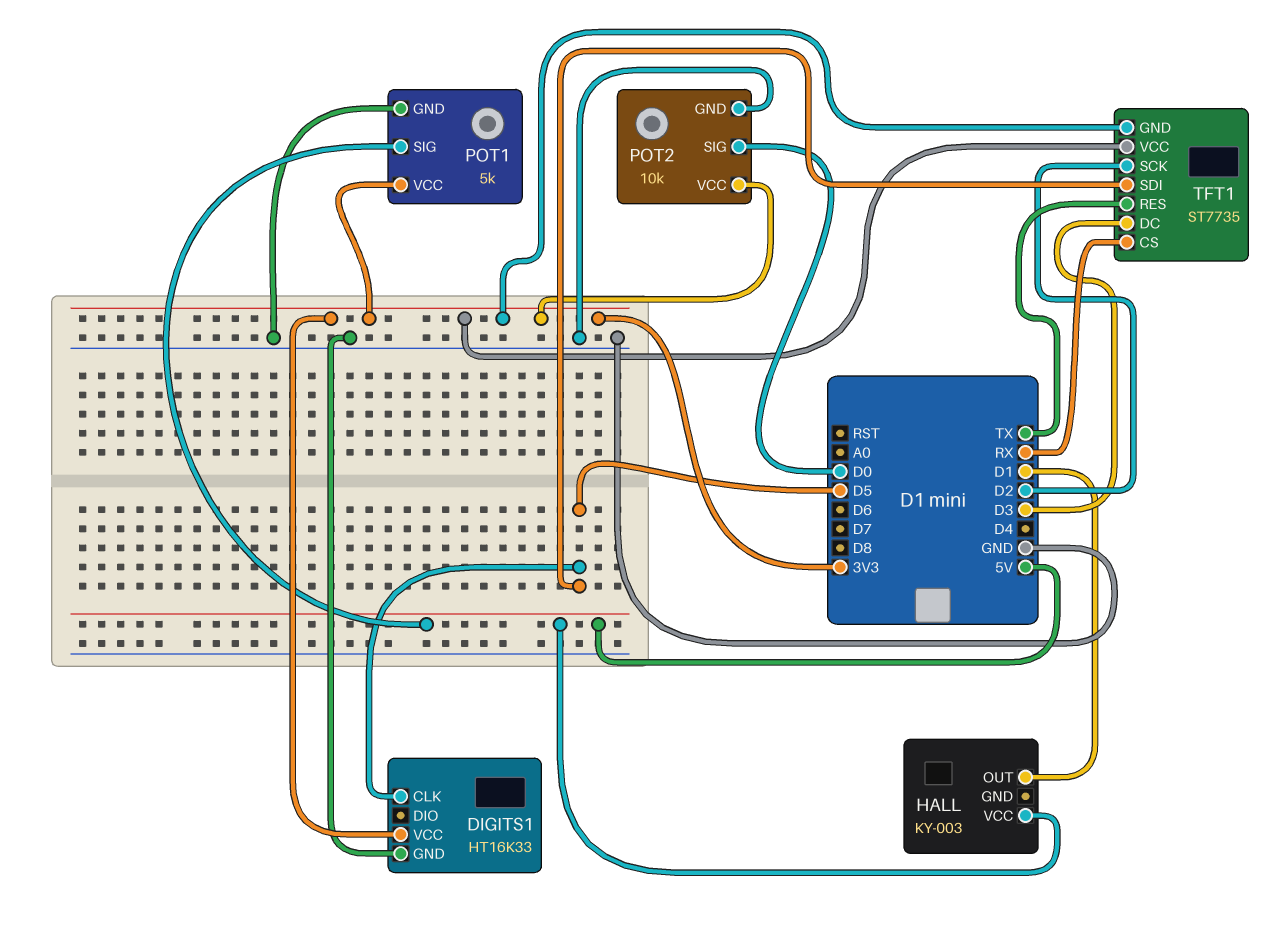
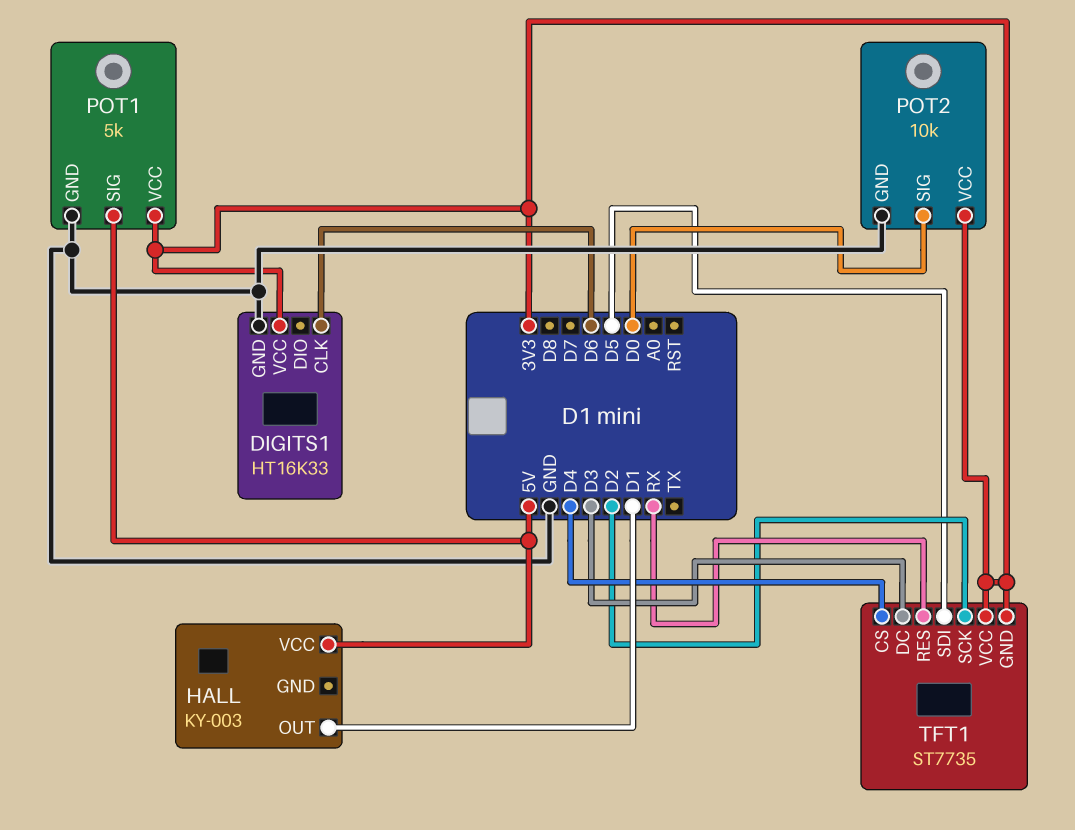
DIGITS1 pin CLK: D5 -> D6
TFT1 pin CS: RX -> D4
TFT1 pin RES: TX -> RX

